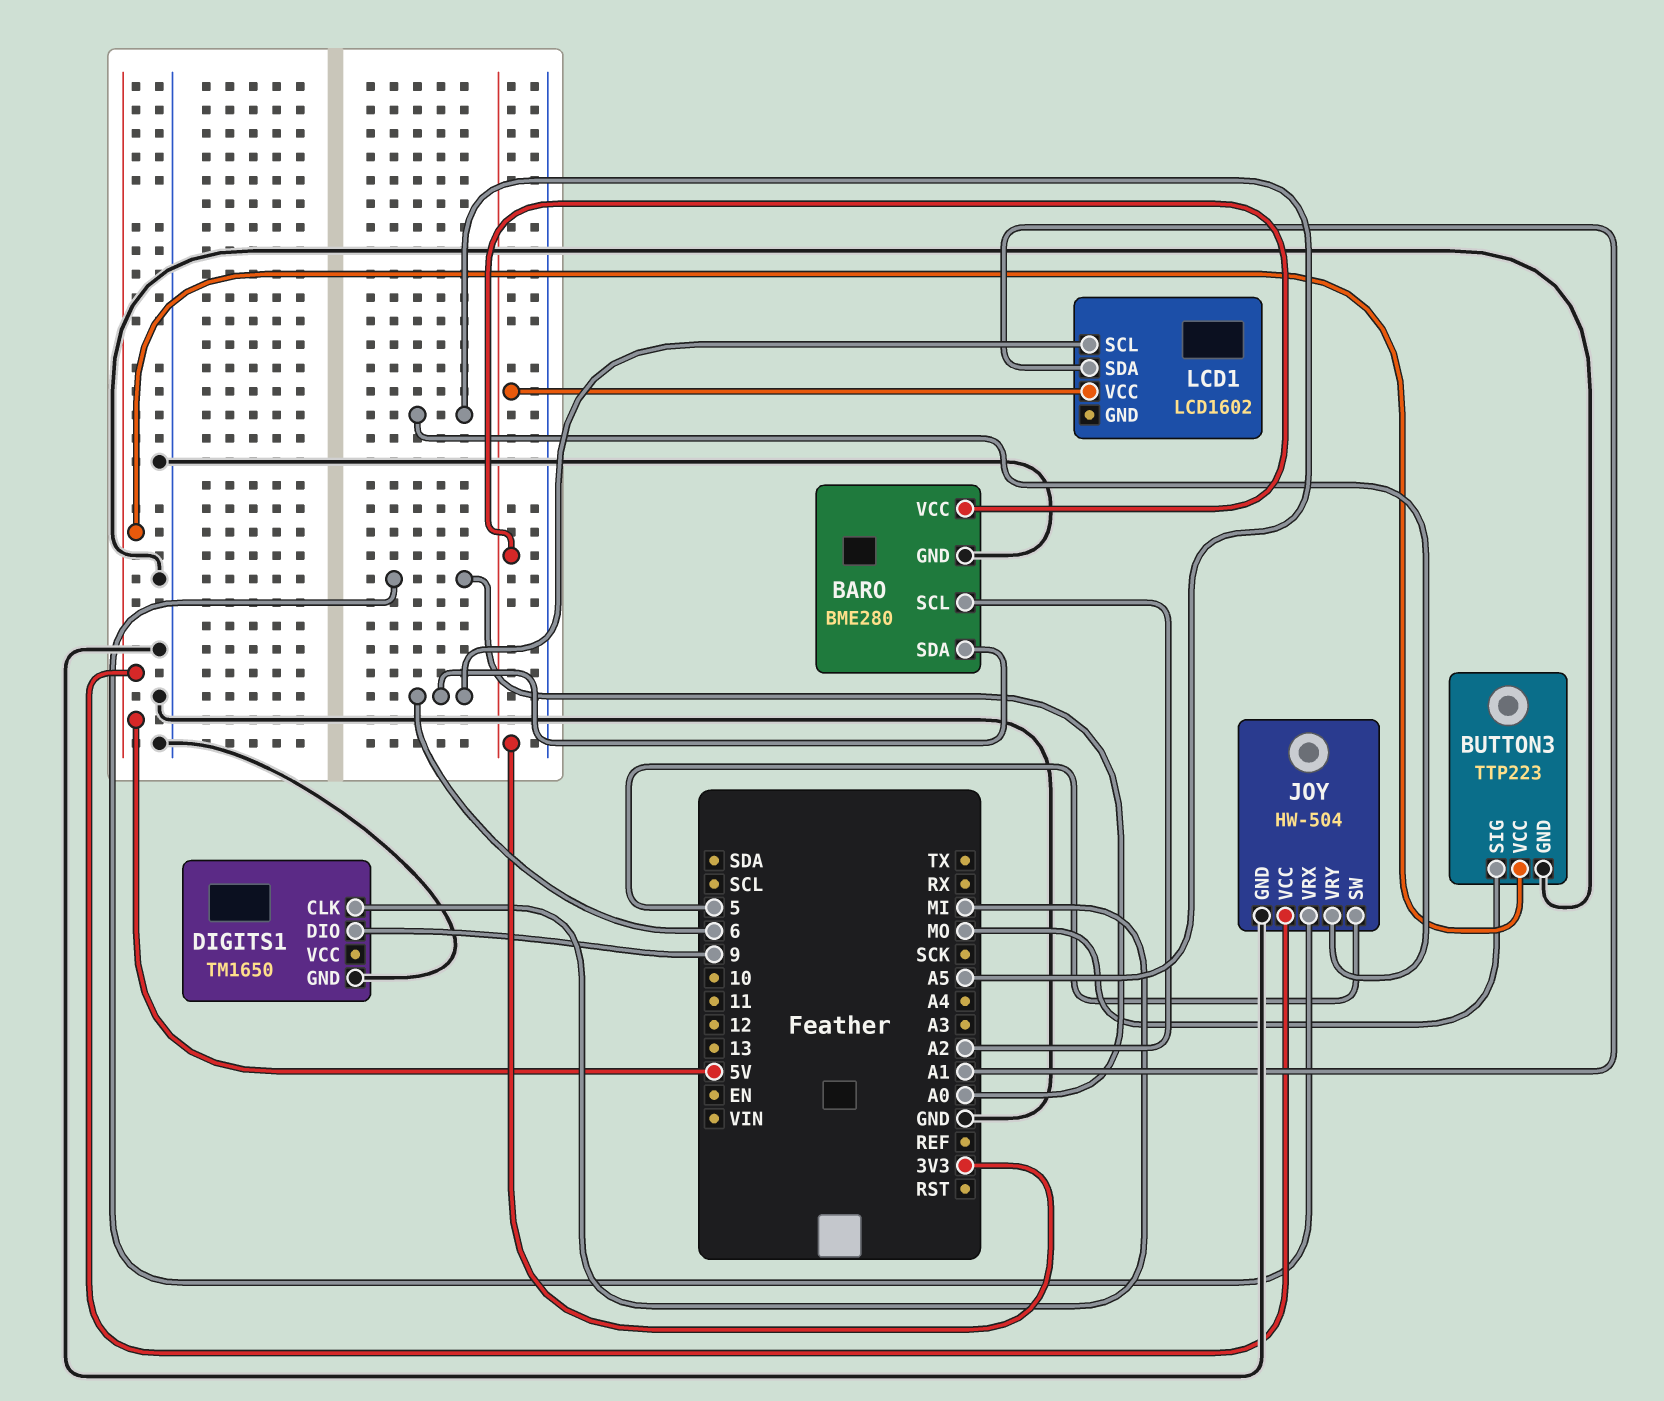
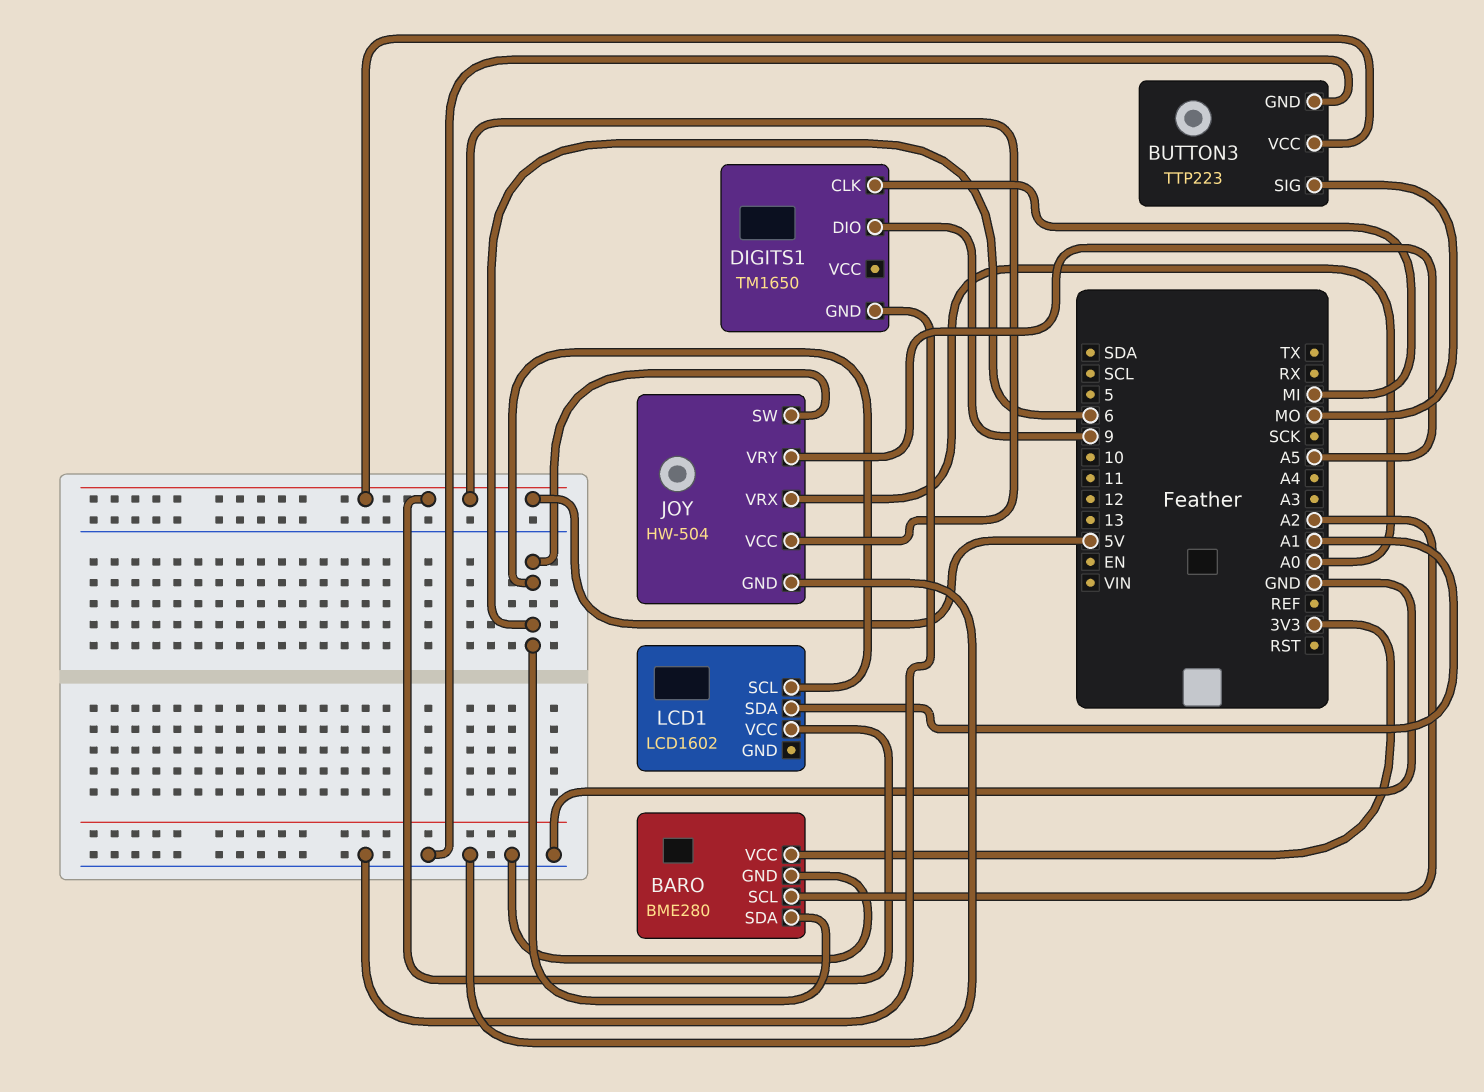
JOY pin SW: 5 -> 6
LCD1 pin VCC: 3V3 -> 5V

